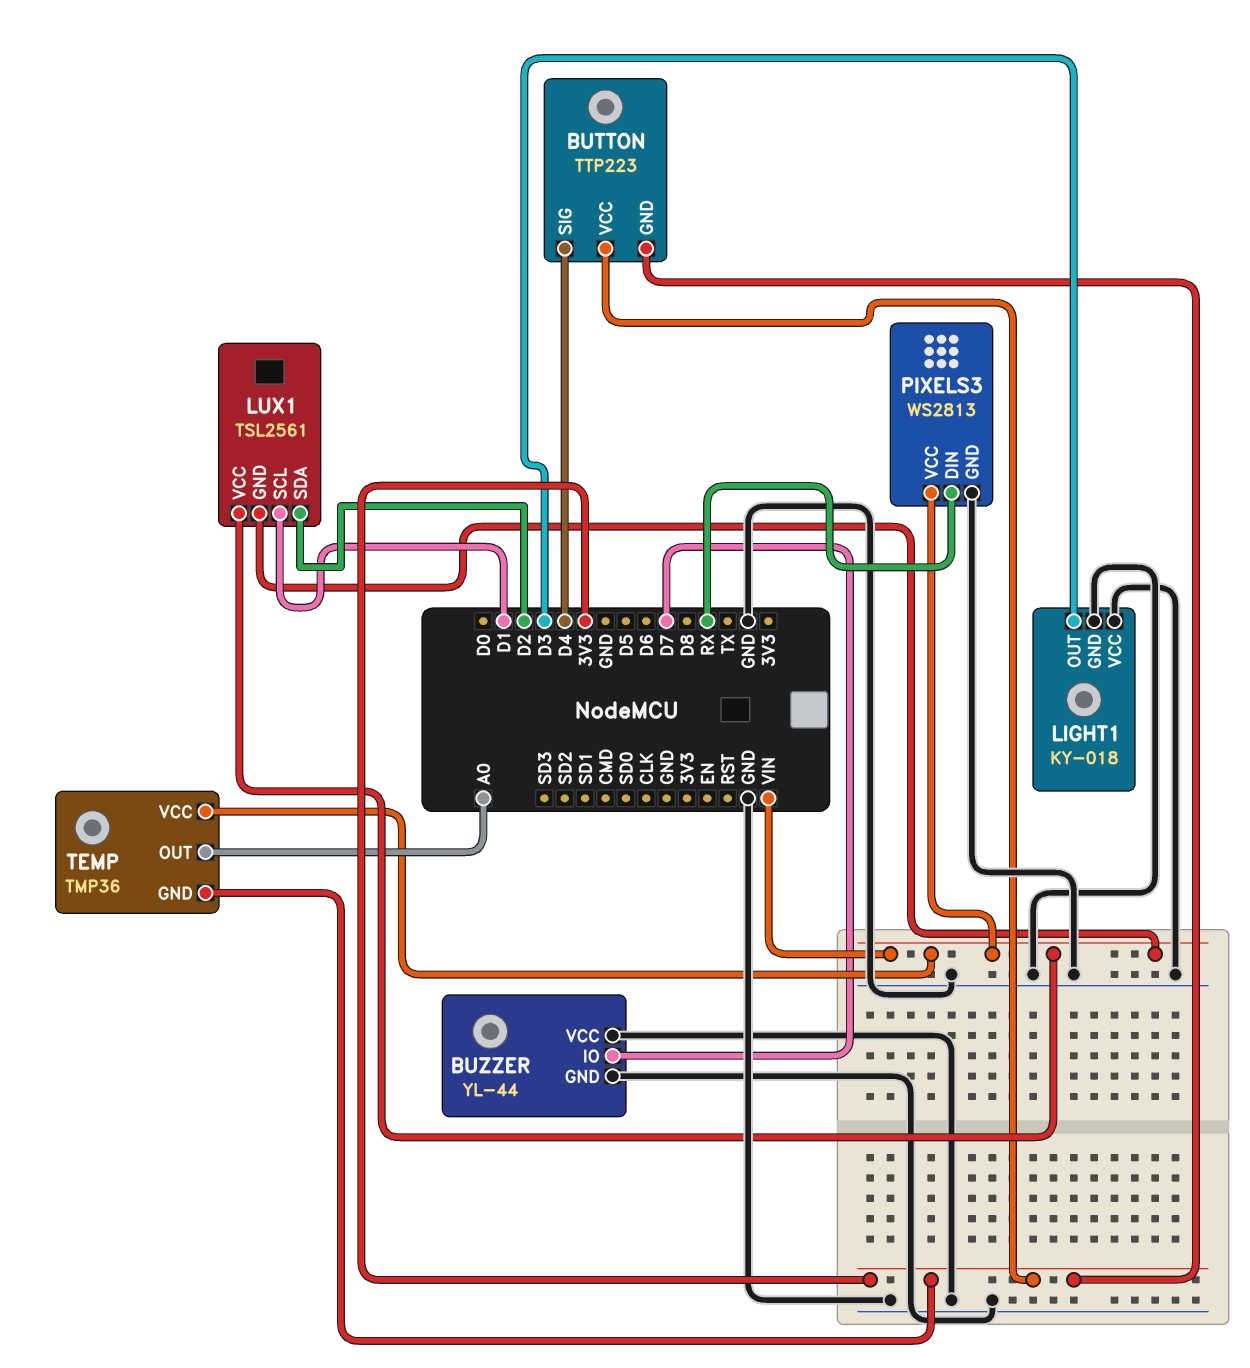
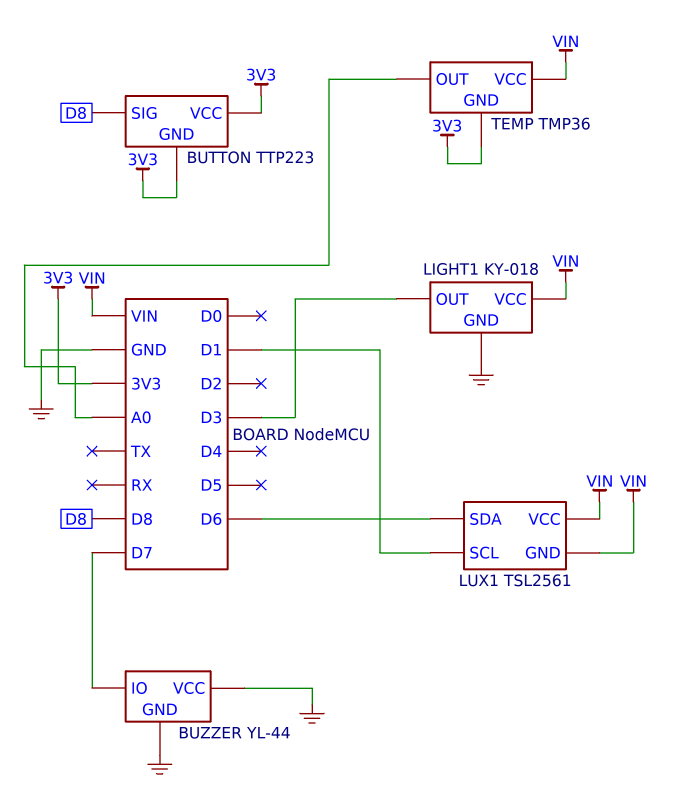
BUTTON pin SIG: D4 -> D8
LIGHT1 pin VCC: GND -> VIN
LUX1 pin SDA: D2 -> D6
PIXELS3: WS2813 -> none
PIXELS3 pin DIN: RX -> none
PIXELS3 pin GND: GND -> none
PIXELS3 pin VCC: VIN -> none

